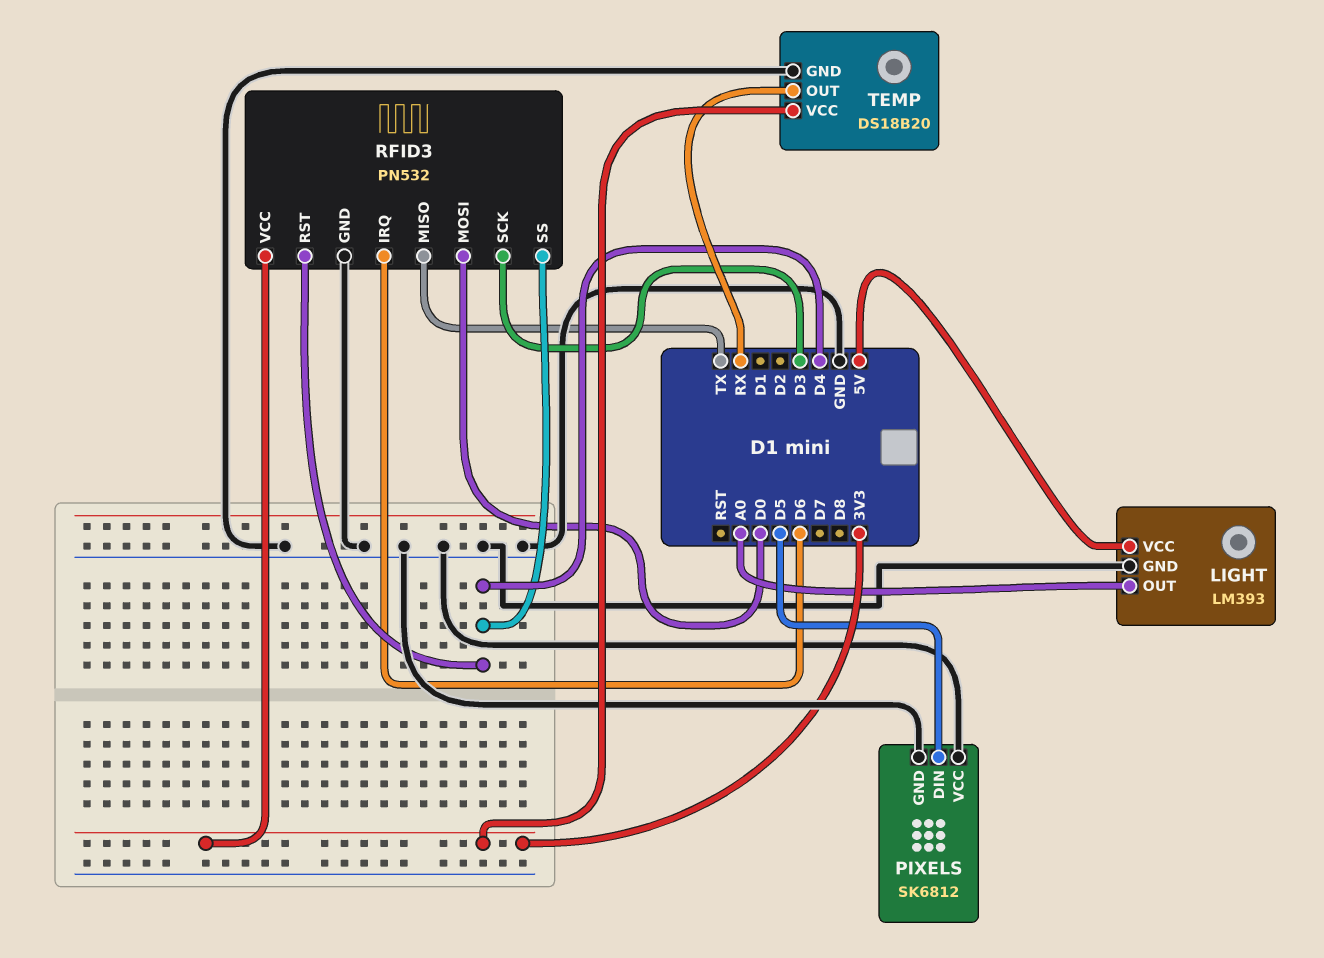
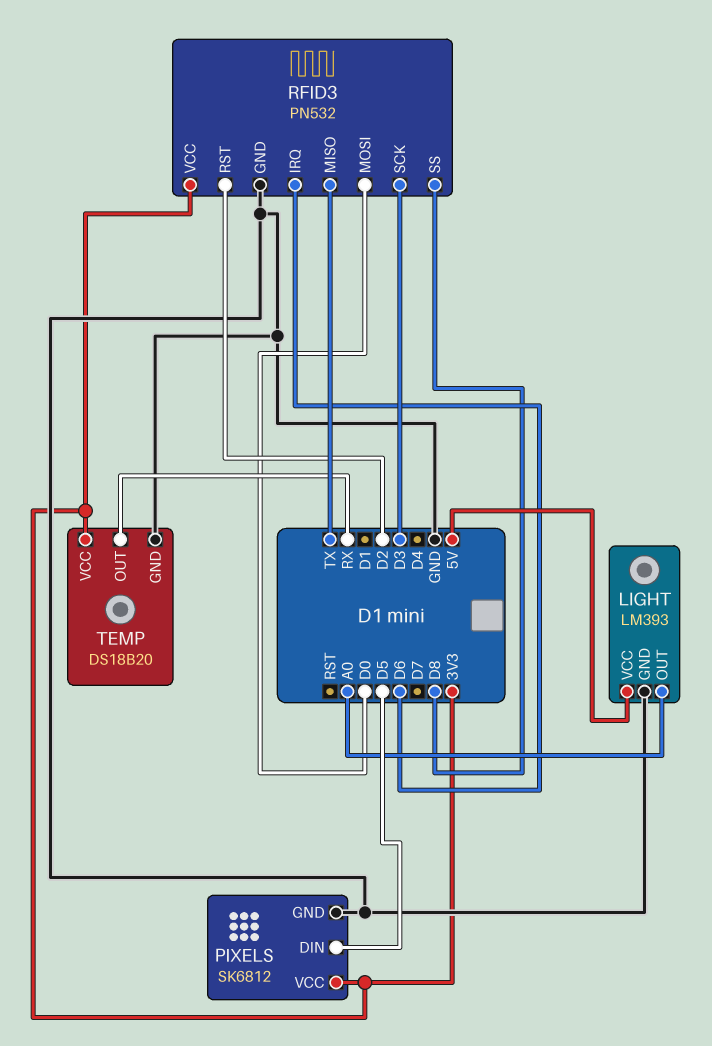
PIXELS pin VCC: GND -> 3V3
RFID3 pin RST: D4 -> D2
RFID3 pin SS: D4 -> D8

